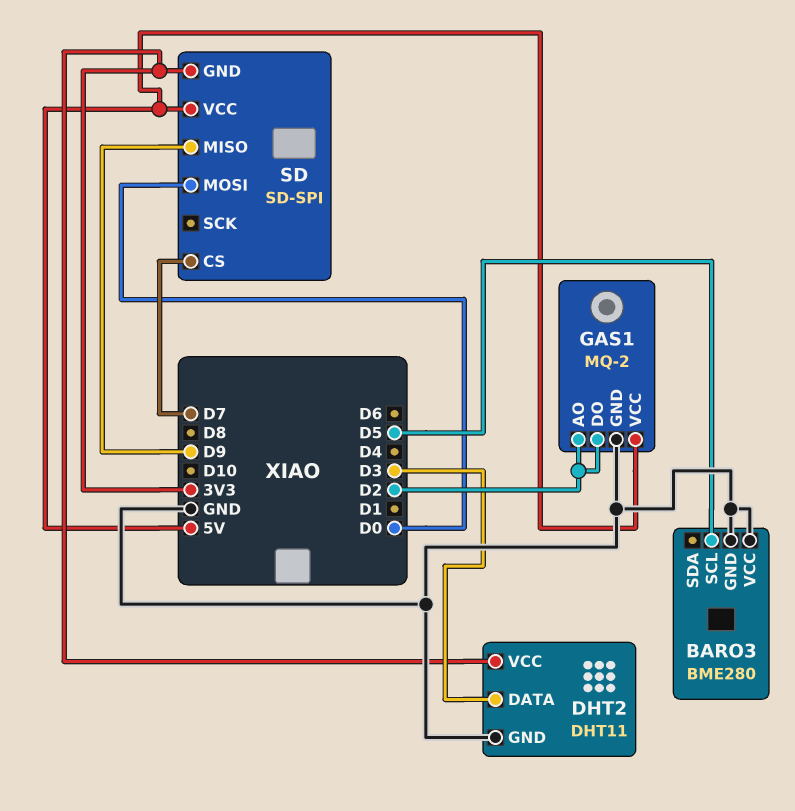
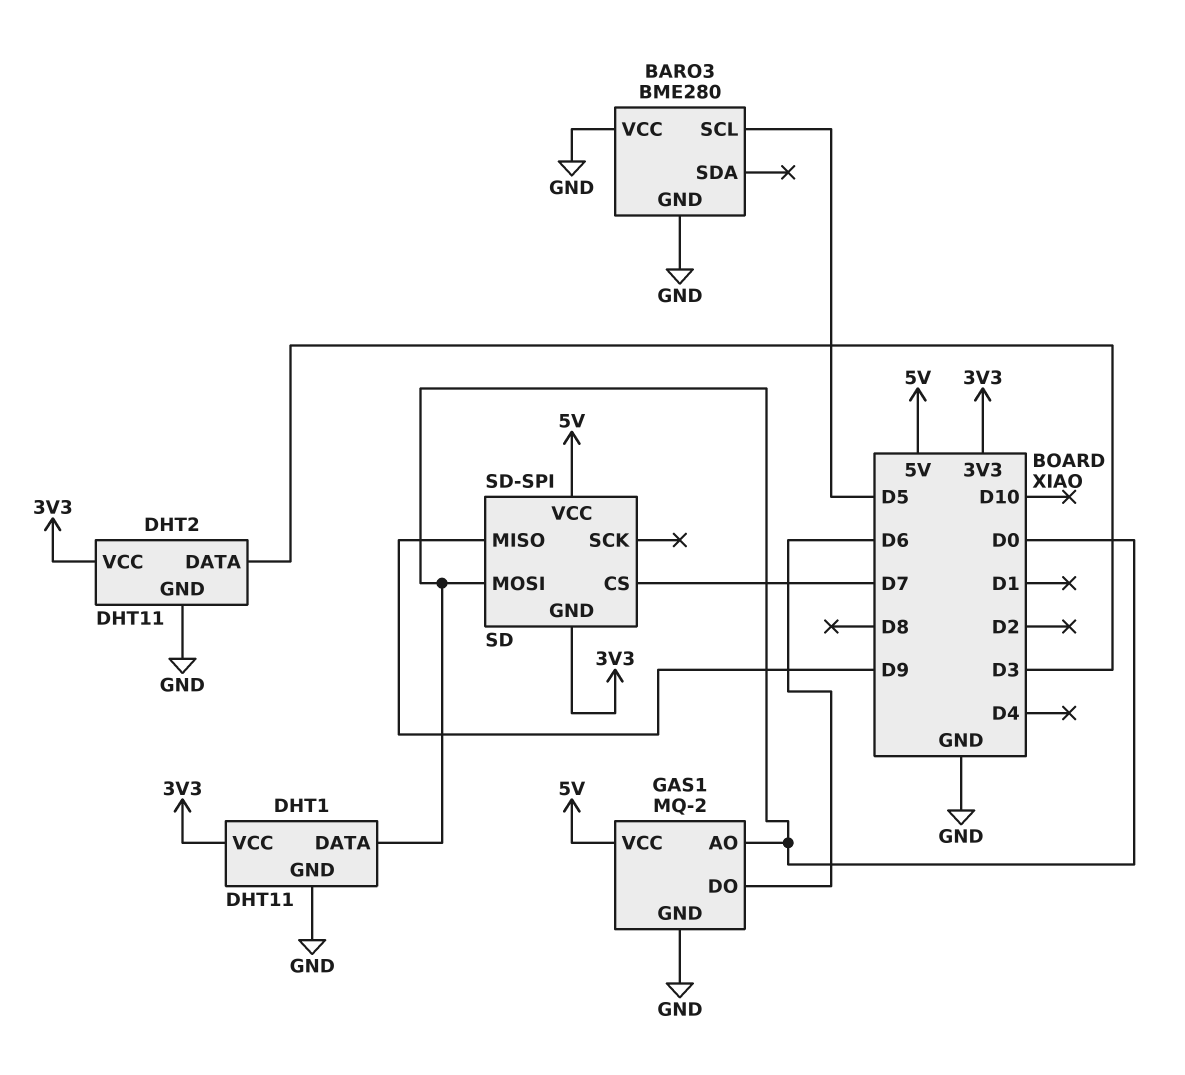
DHT1: none -> DHT11
DHT1 pin DATA: none -> D0
DHT1 pin GND: none -> GND
DHT1 pin VCC: none -> 3V3
GAS1 pin AO: D2 -> D0
GAS1 pin DO: D2 -> D6

